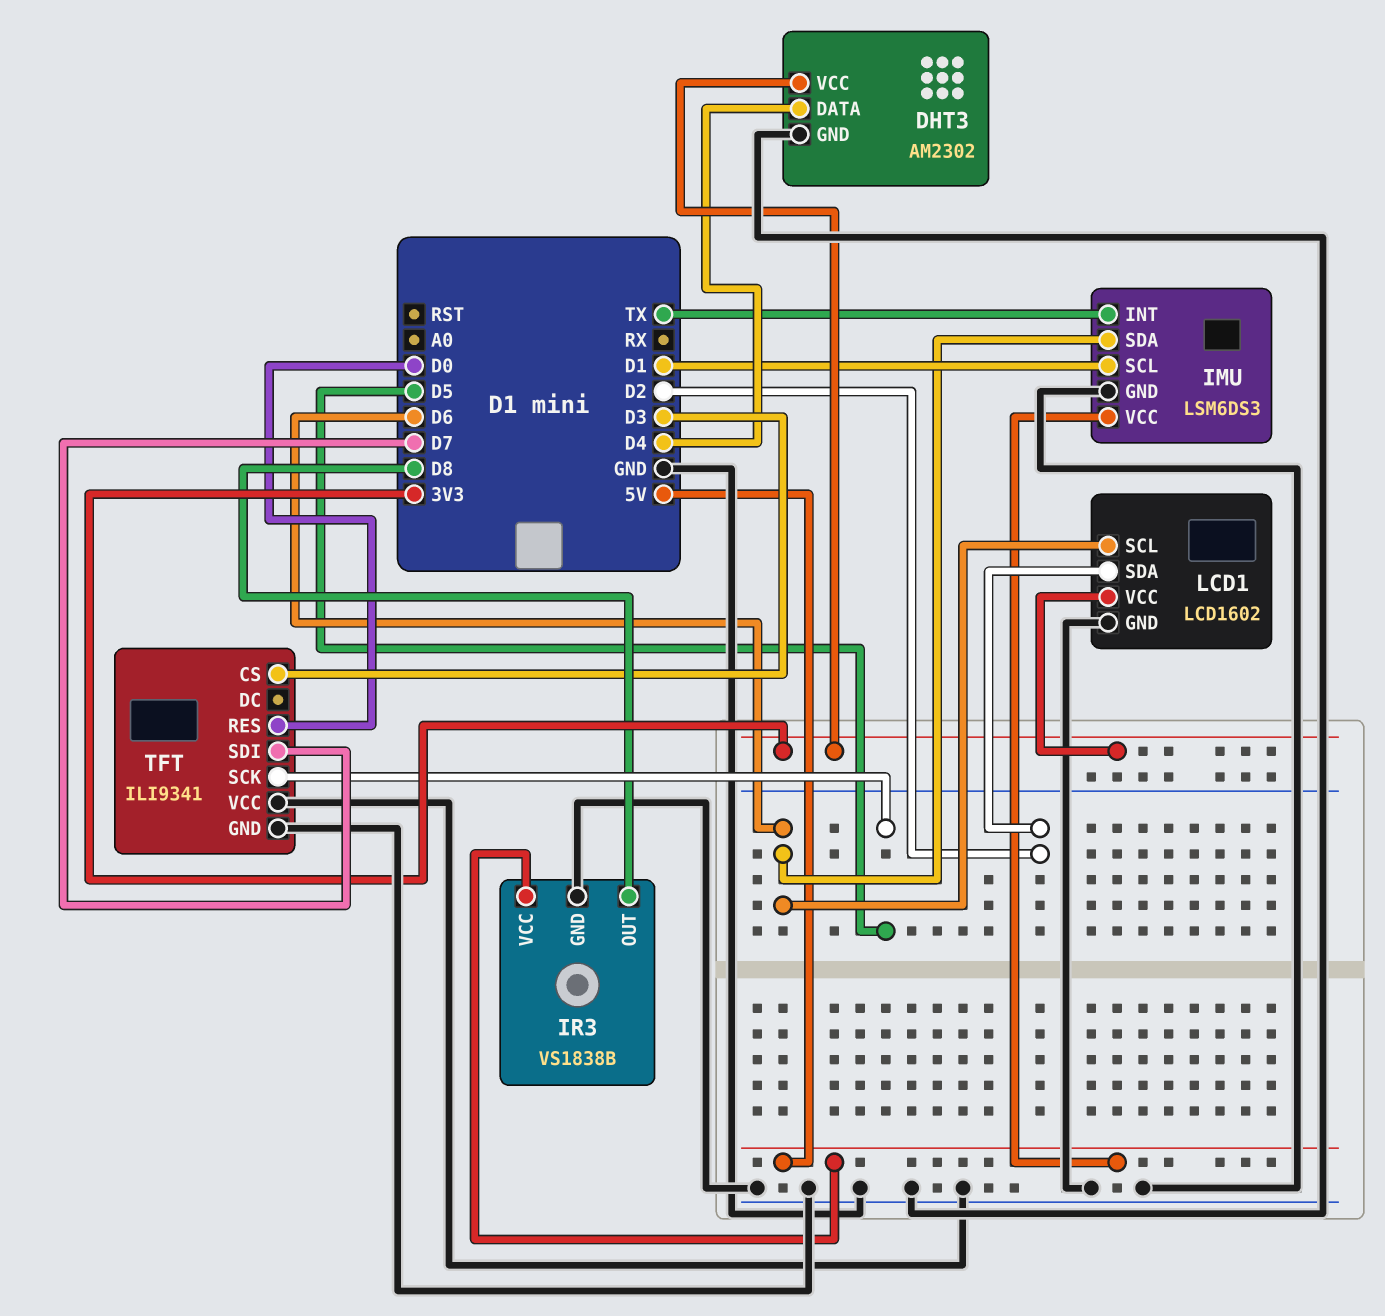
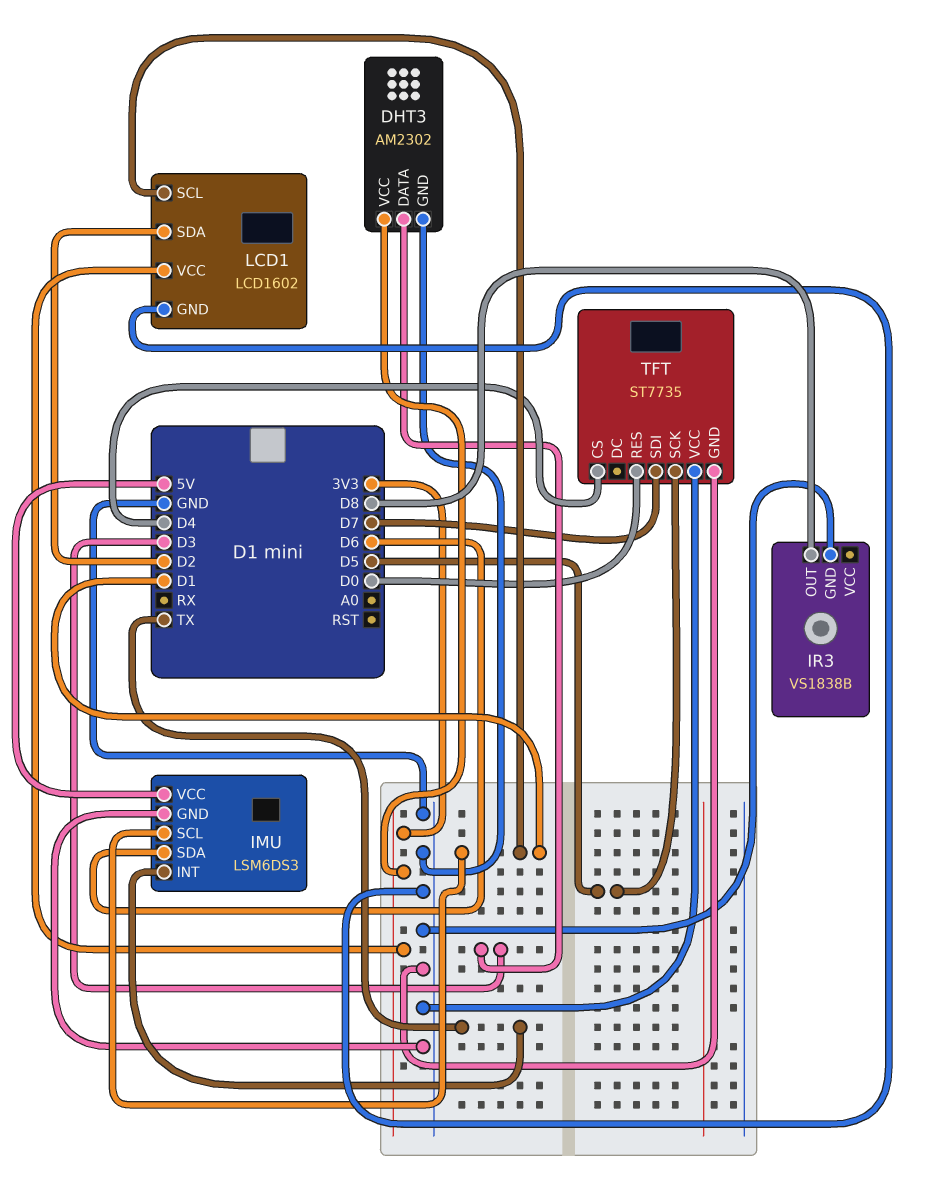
DHT3 pin DATA: D4 -> D3
IR3 pin VCC: 5V -> none
LCD1 pin SCL: D6 -> D1
TFT: ILI9341 -> ST7735
TFT pin CS: D3 -> D4

